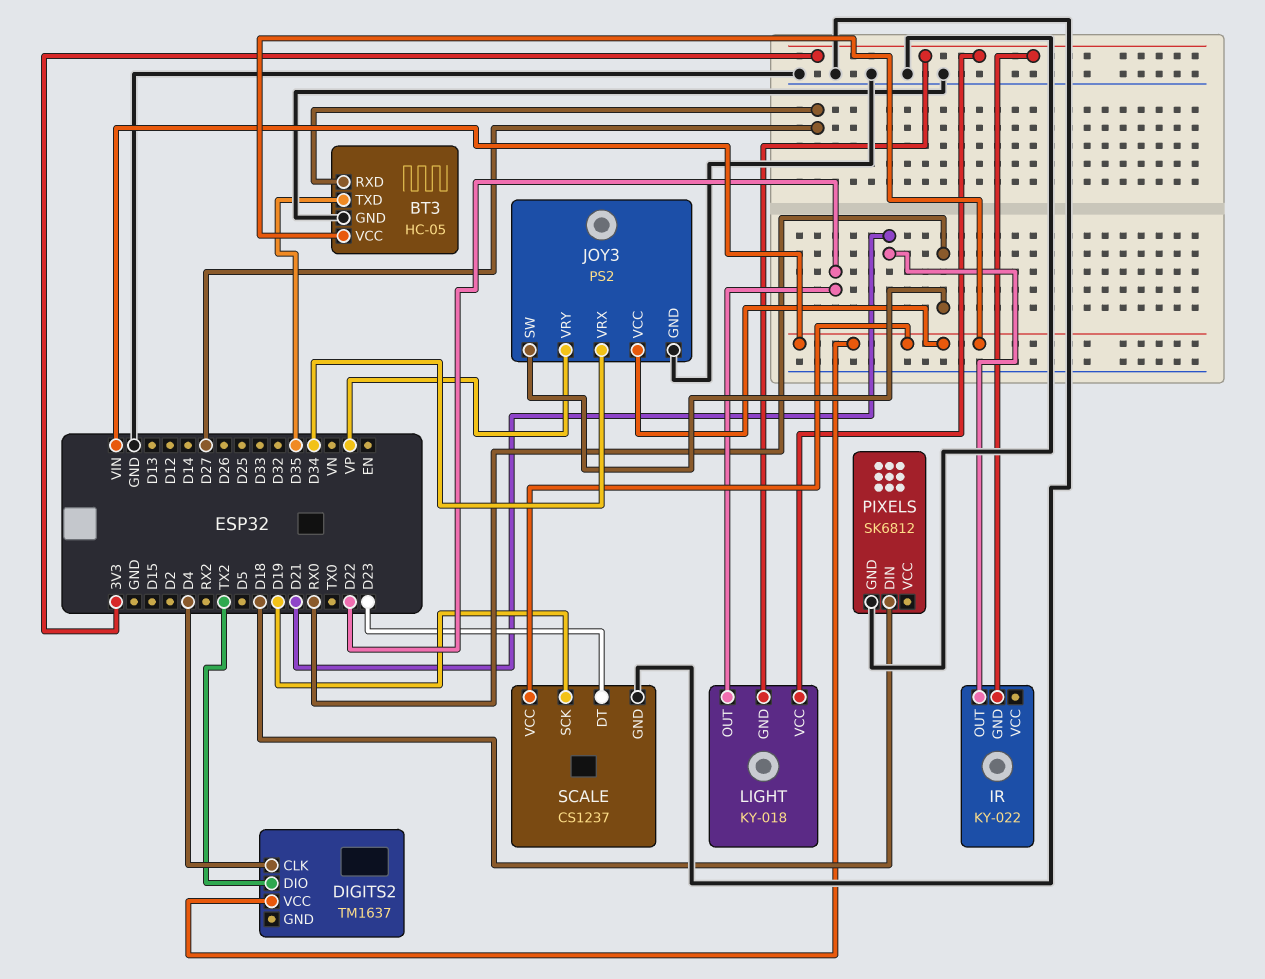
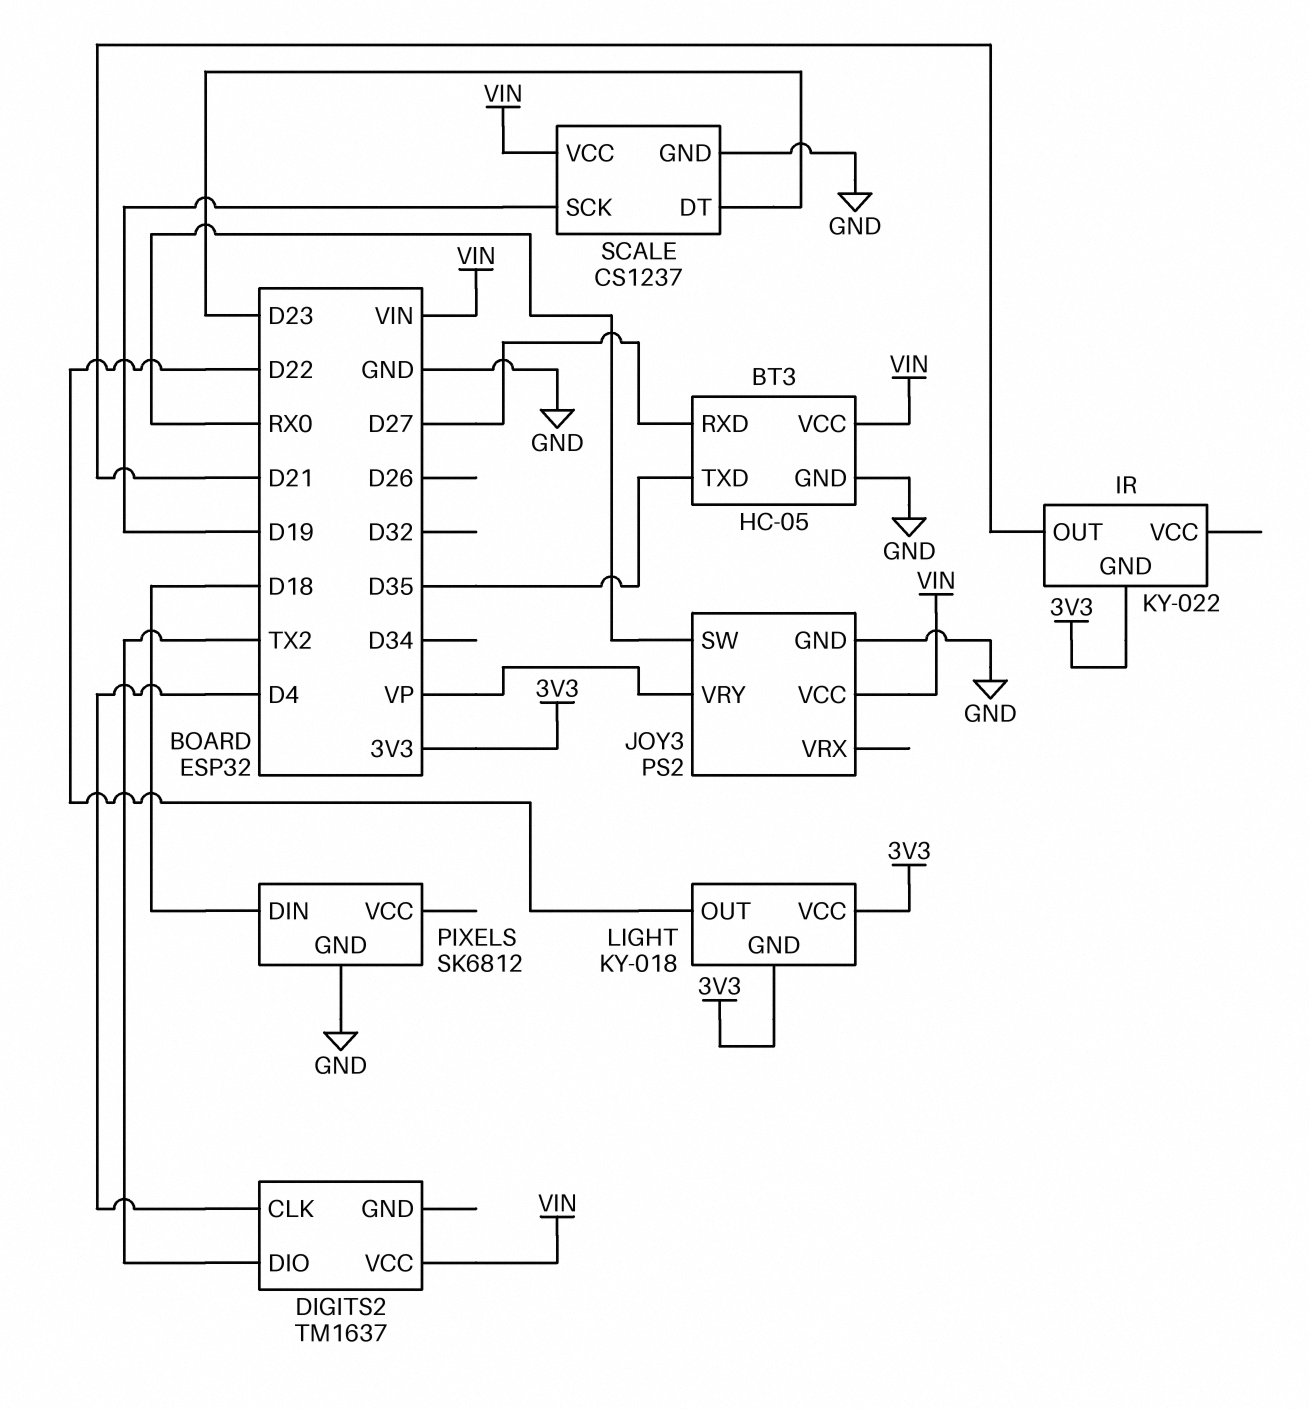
JOY3 pin VRX: D34 -> none

